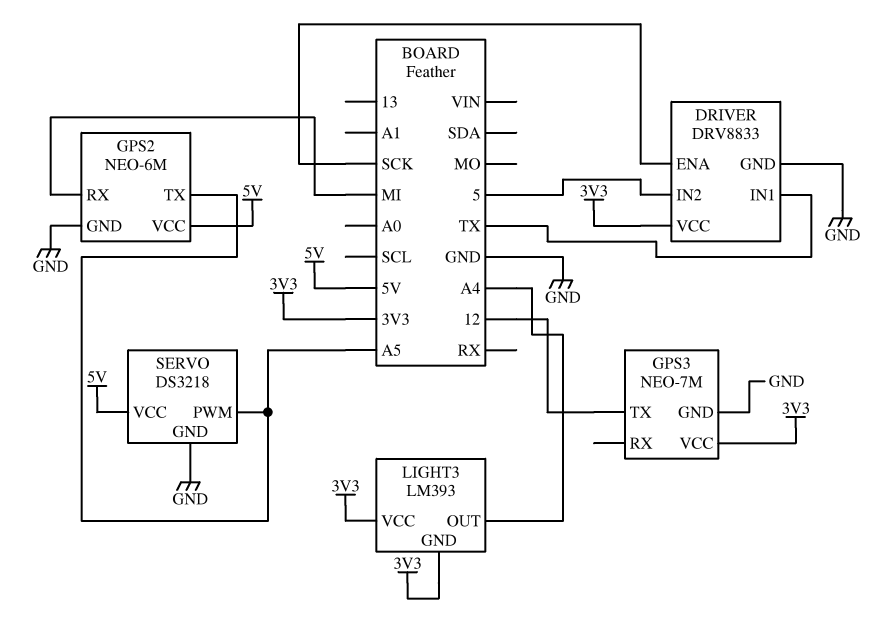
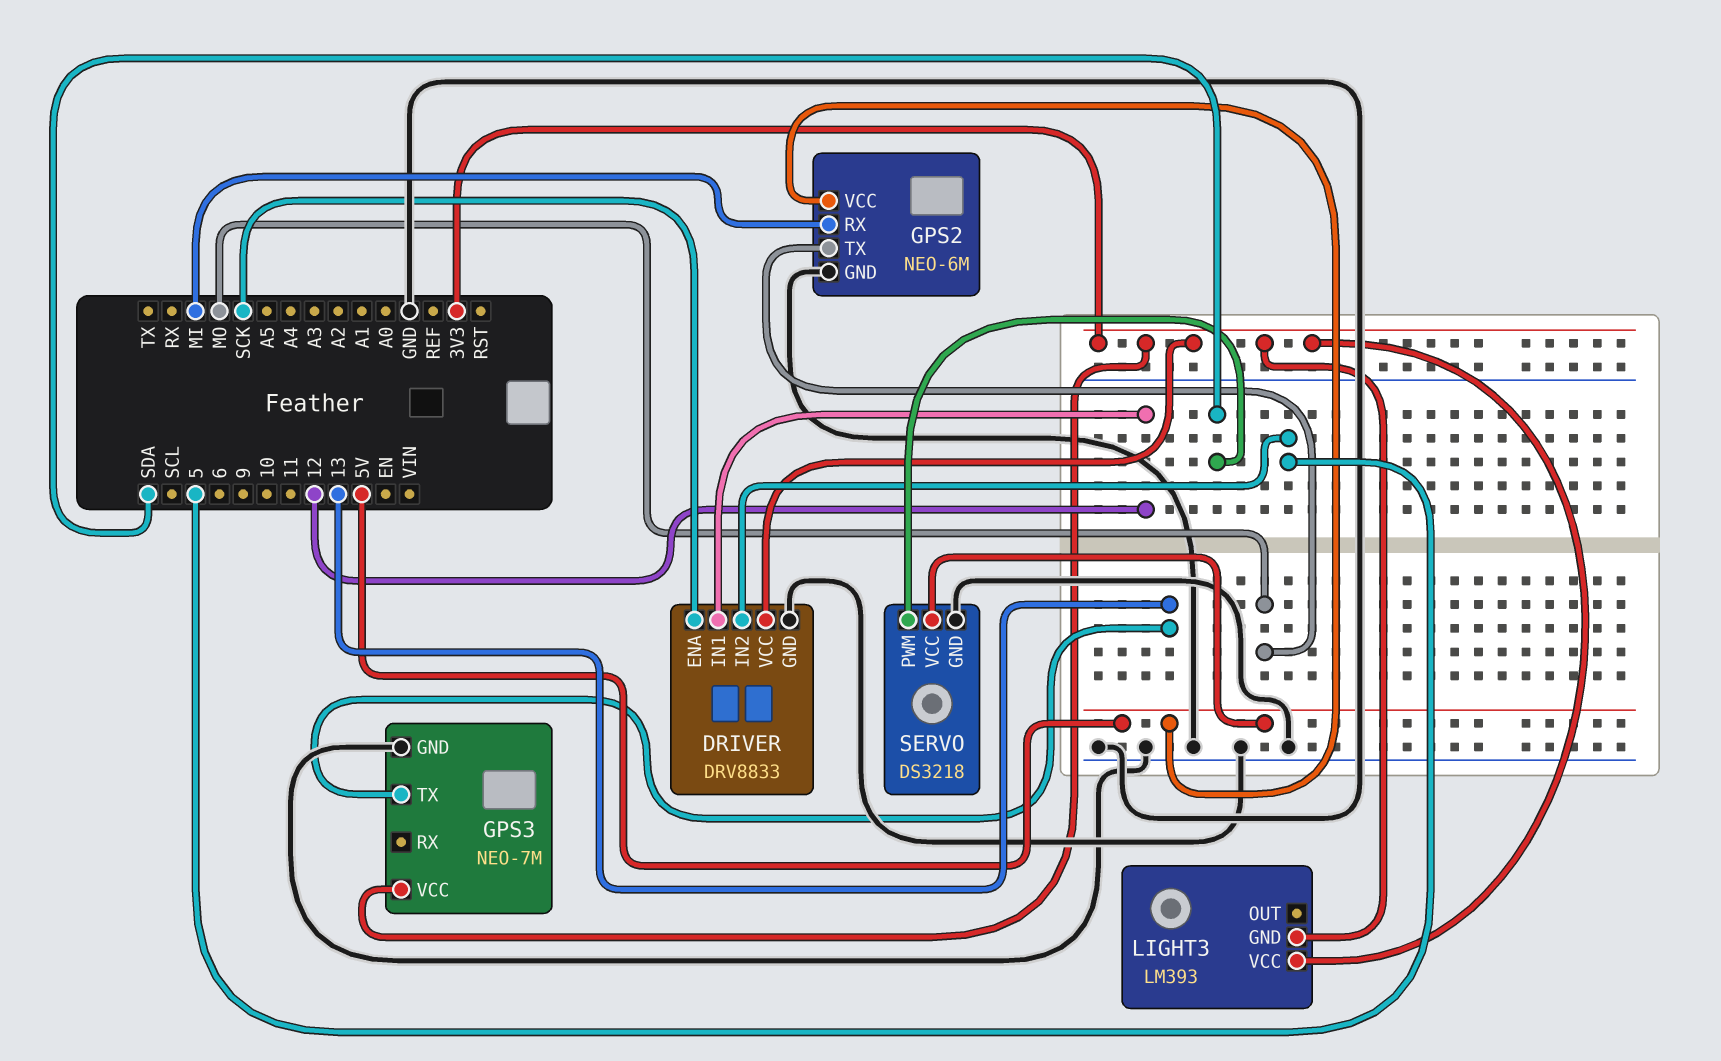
DRIVER pin IN1: TX -> 12
GPS2 pin TX: A5 -> MO
GPS3 pin TX: 12 -> 13
LIGHT3 pin OUT: A4 -> none
SERVO pin PWM: A5 -> SDA

